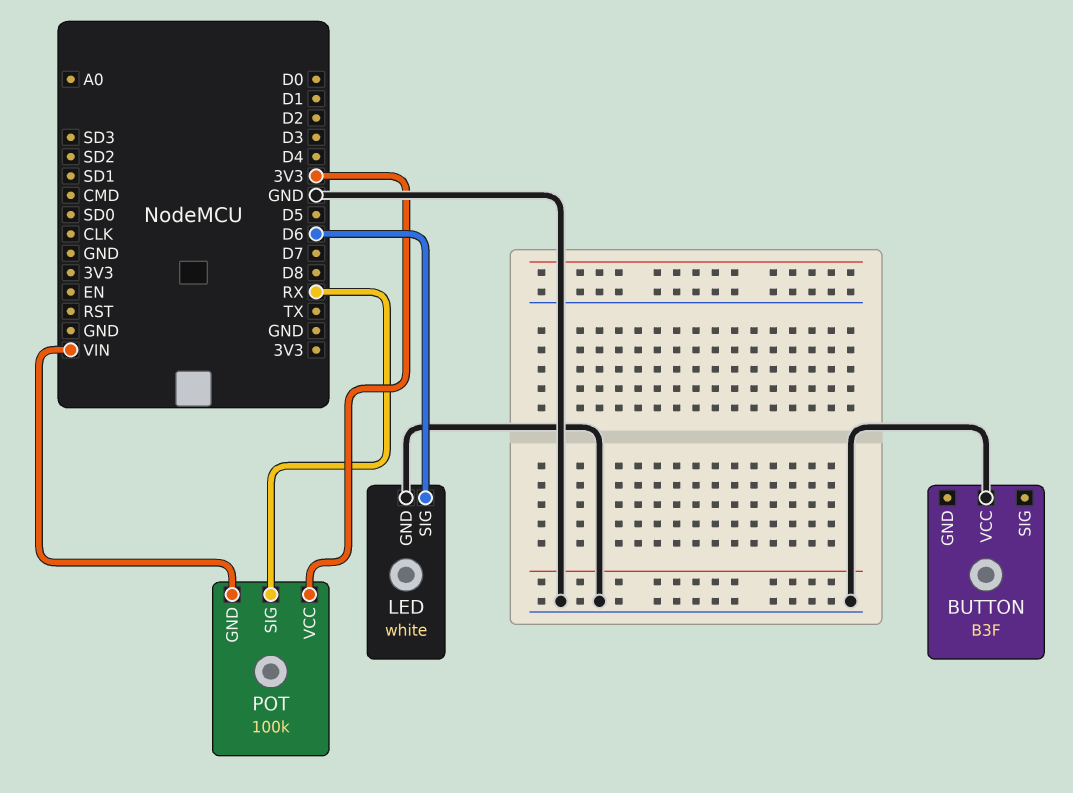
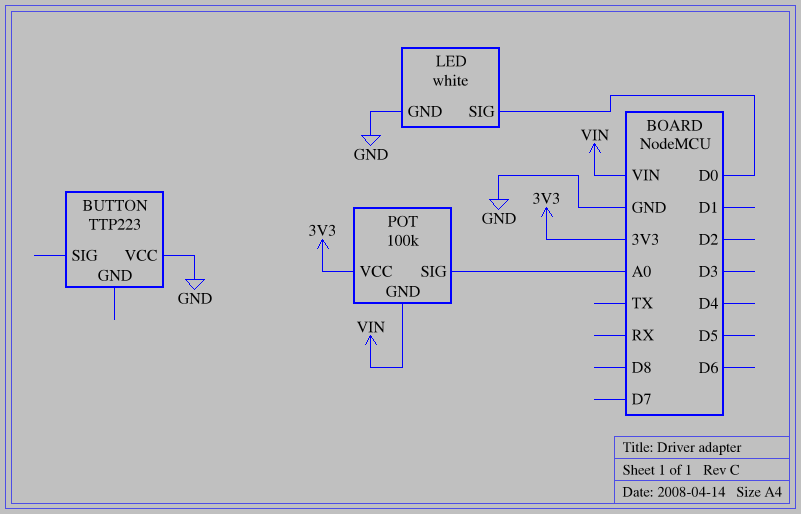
BUTTON: B3F -> TTP223
LED pin SIG: D6 -> D0
POT pin SIG: RX -> A0

